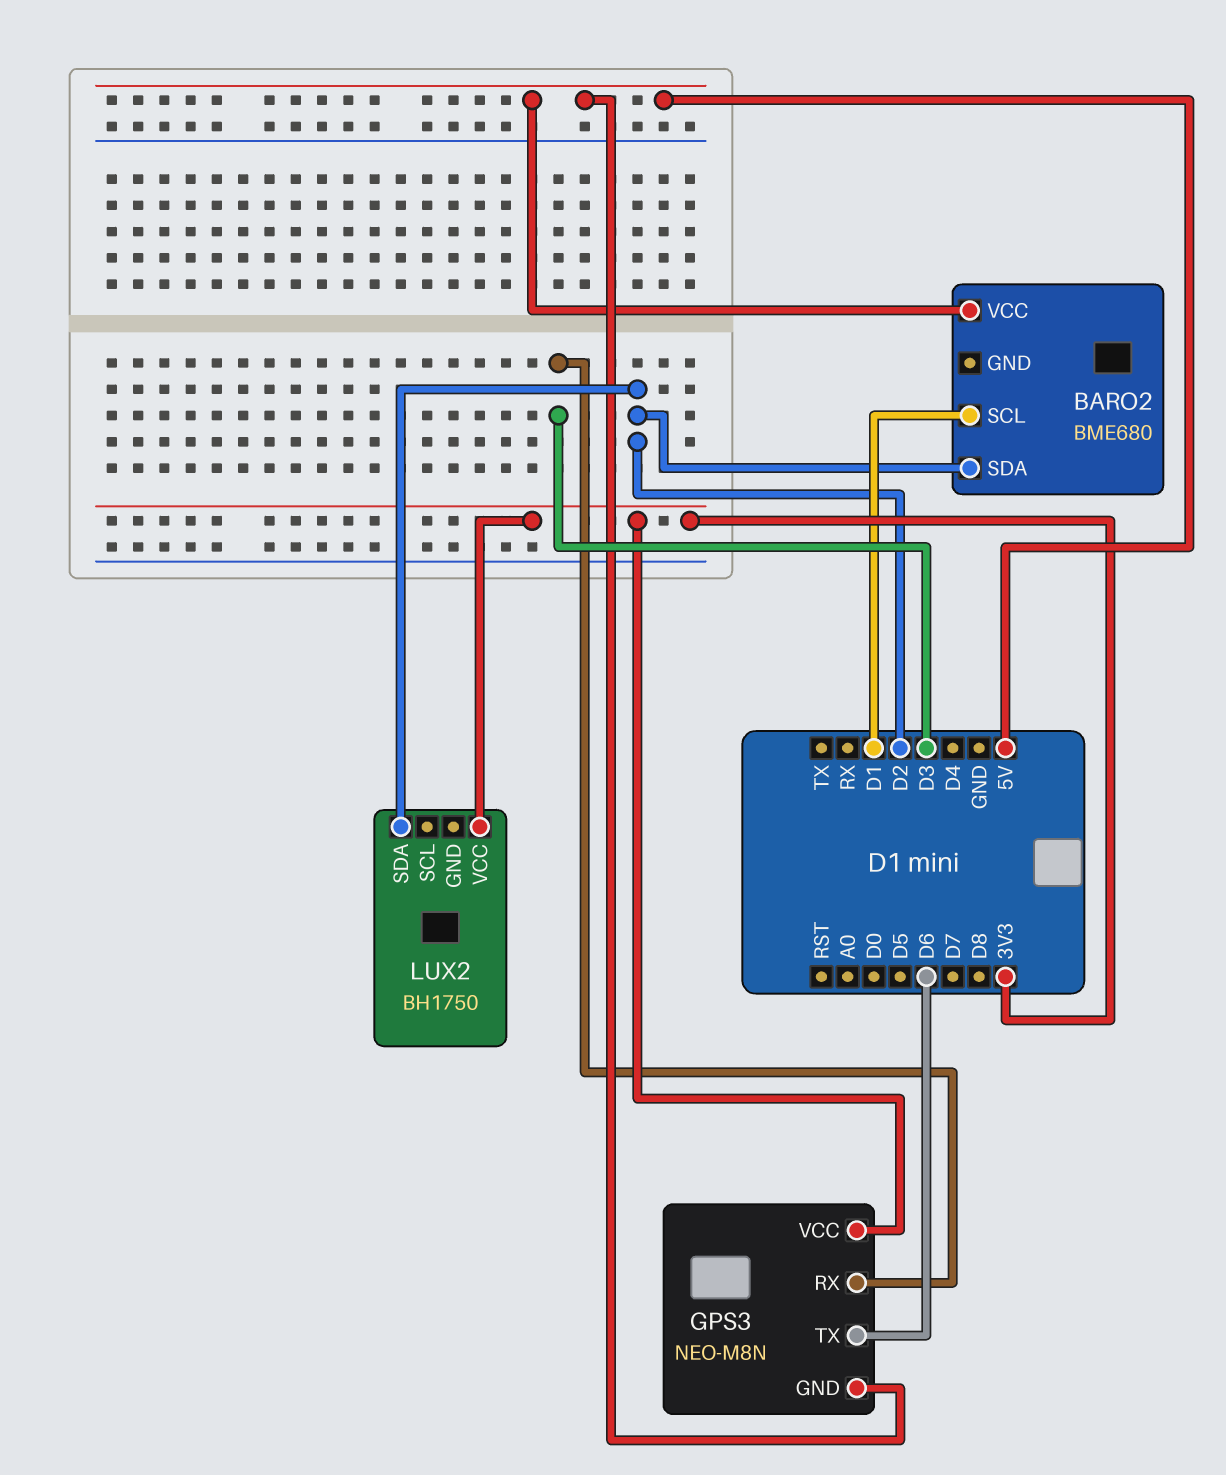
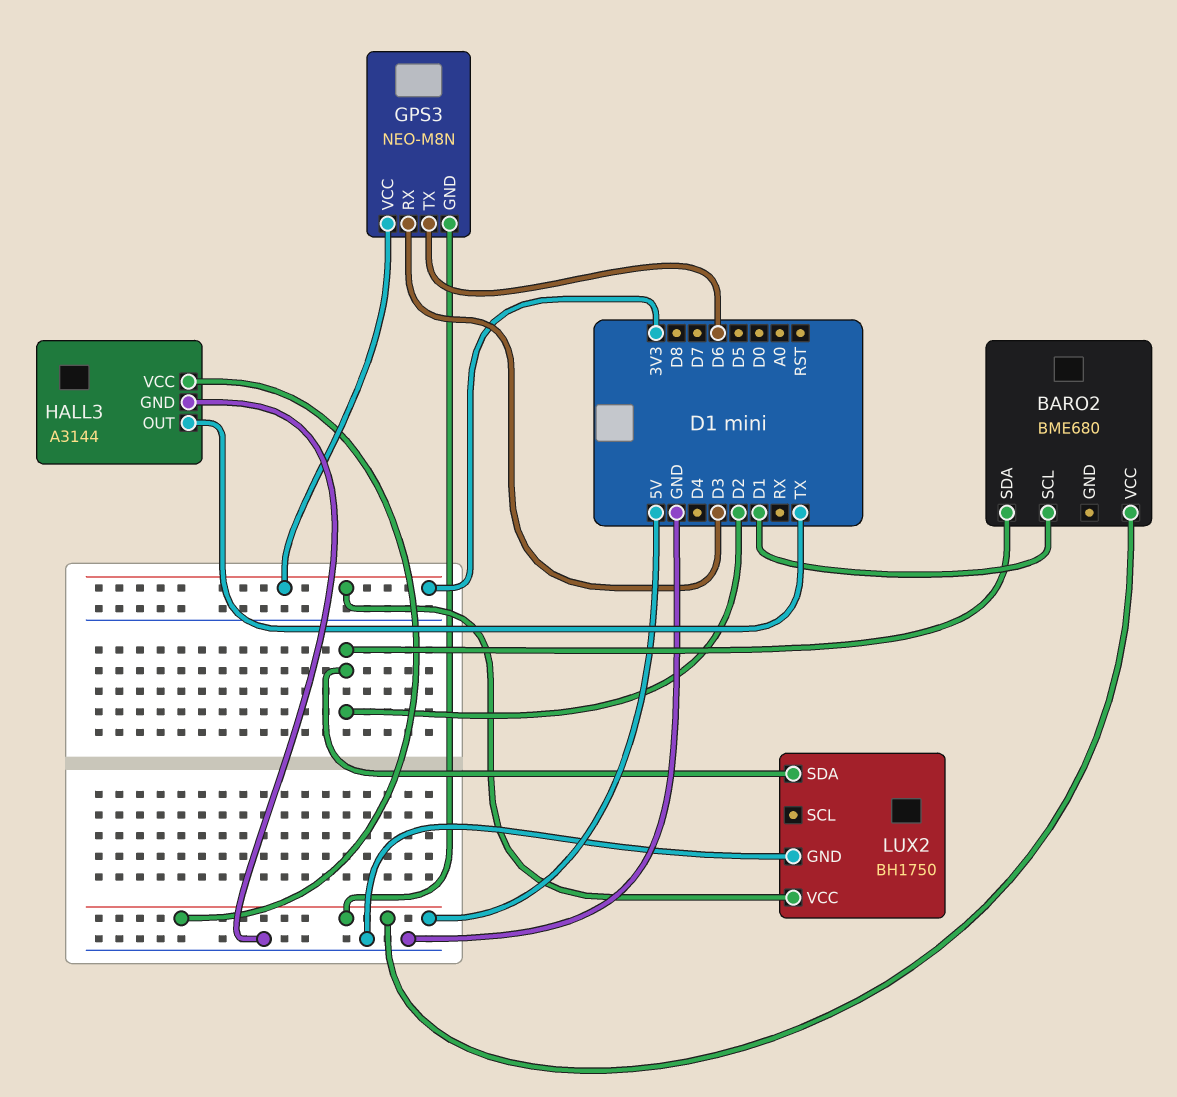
HALL3: none -> A3144
HALL3 pin GND: none -> GND
HALL3 pin OUT: none -> TX
HALL3 pin VCC: none -> 5V
LUX2 pin GND: none -> GND

